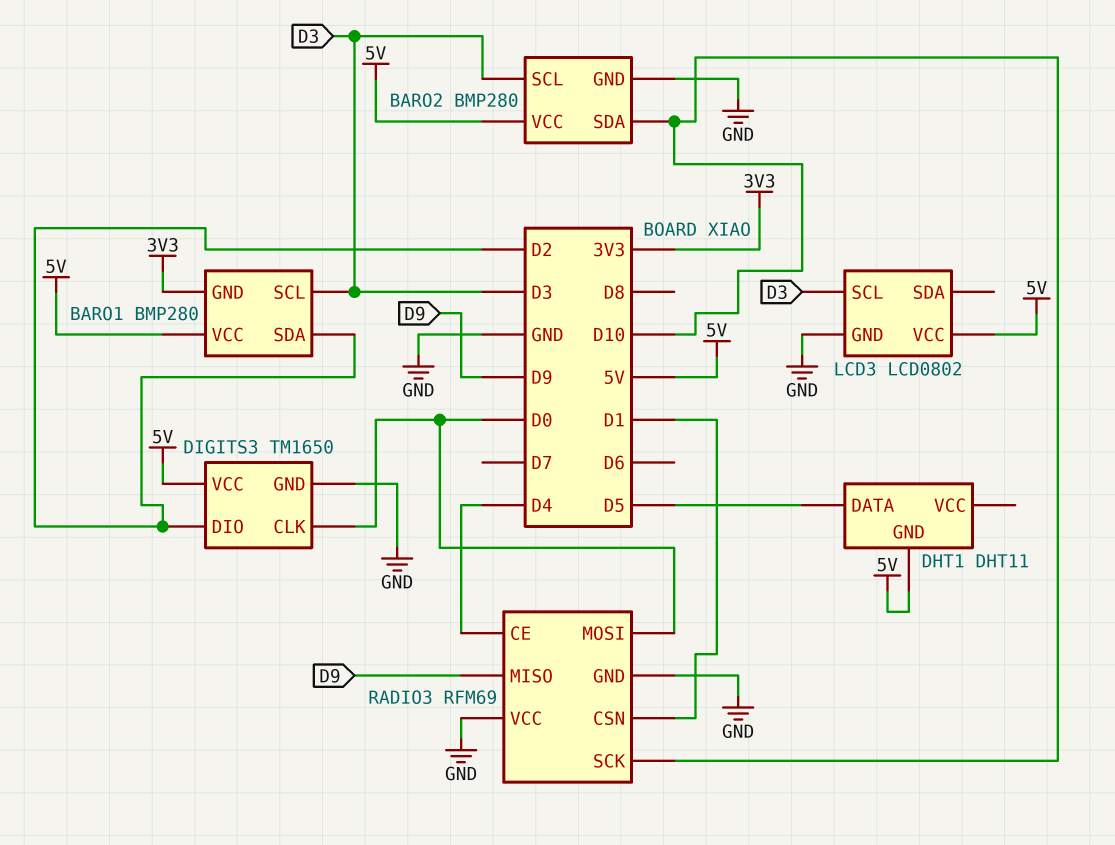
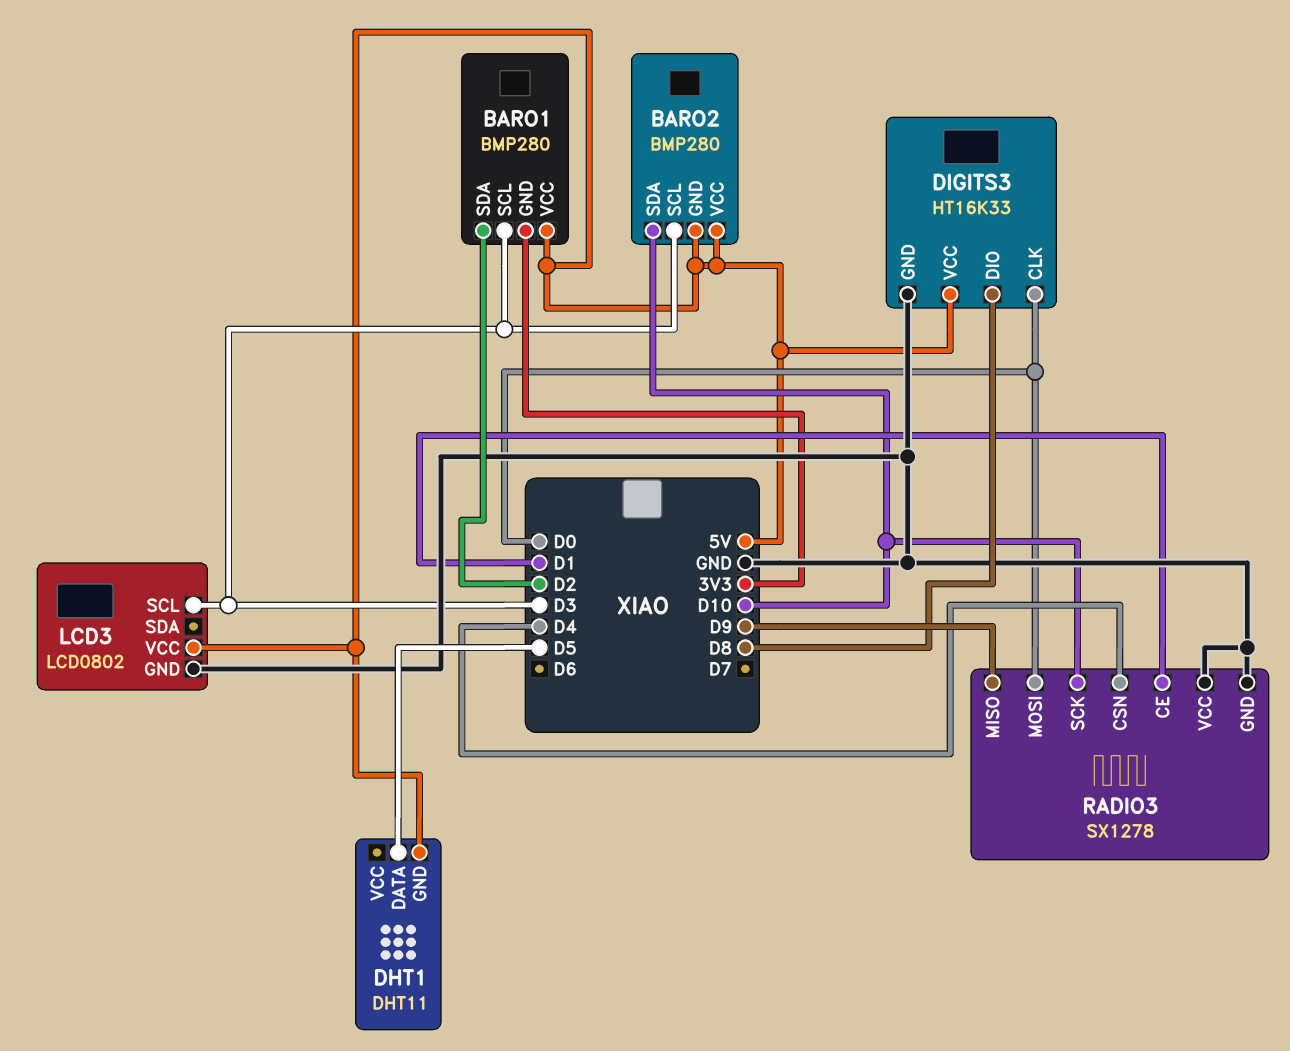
BARO2 pin GND: GND -> 5V
DIGITS3: TM1650 -> HT16K33
DIGITS3 pin DIO: D2 -> D8
RADIO3: RFM69 -> SX1278
RADIO3 pin CE: D4 -> D1
RADIO3 pin CSN: D1 -> D4

